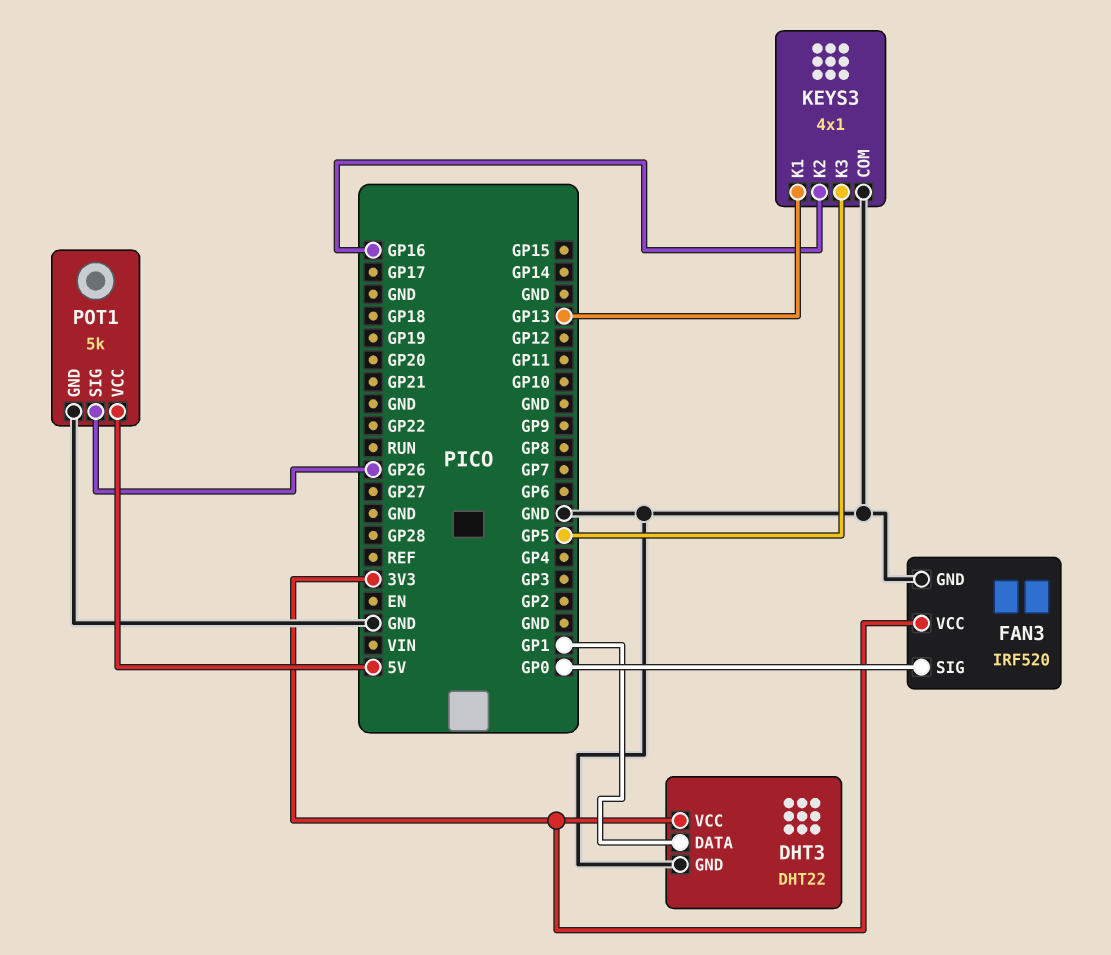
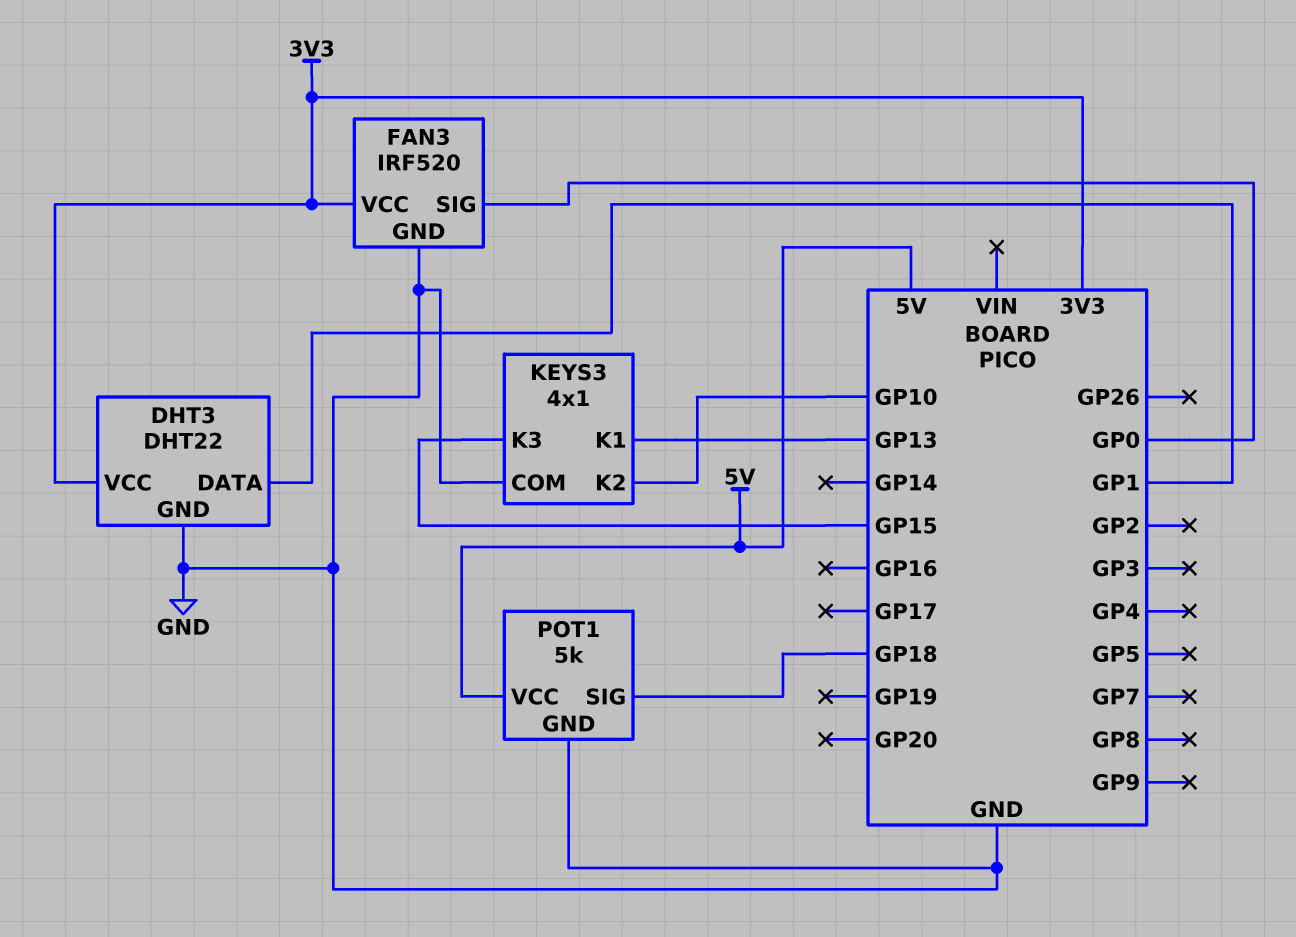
KEYS3 pin K2: GP16 -> GP10
KEYS3 pin K3: GP5 -> GP15
POT1 pin SIG: GP26 -> GP18

